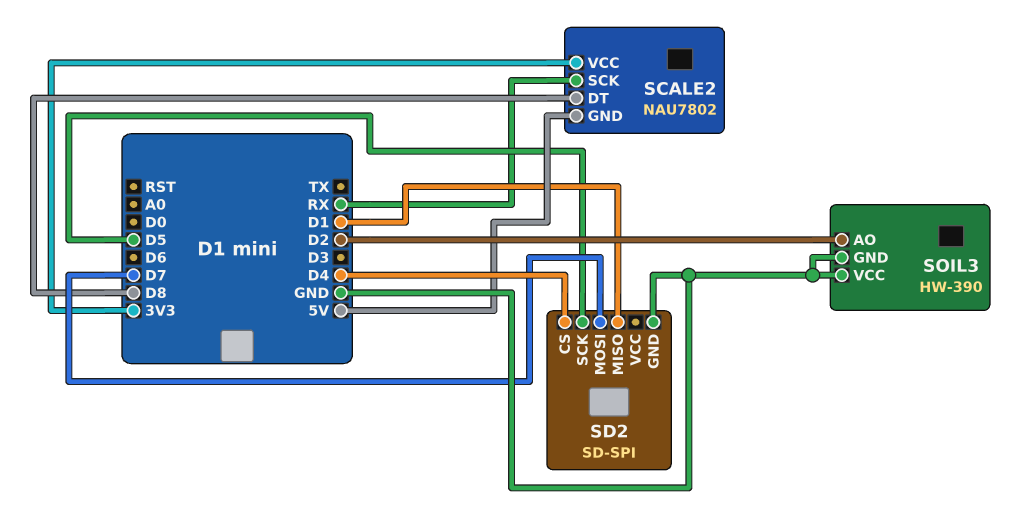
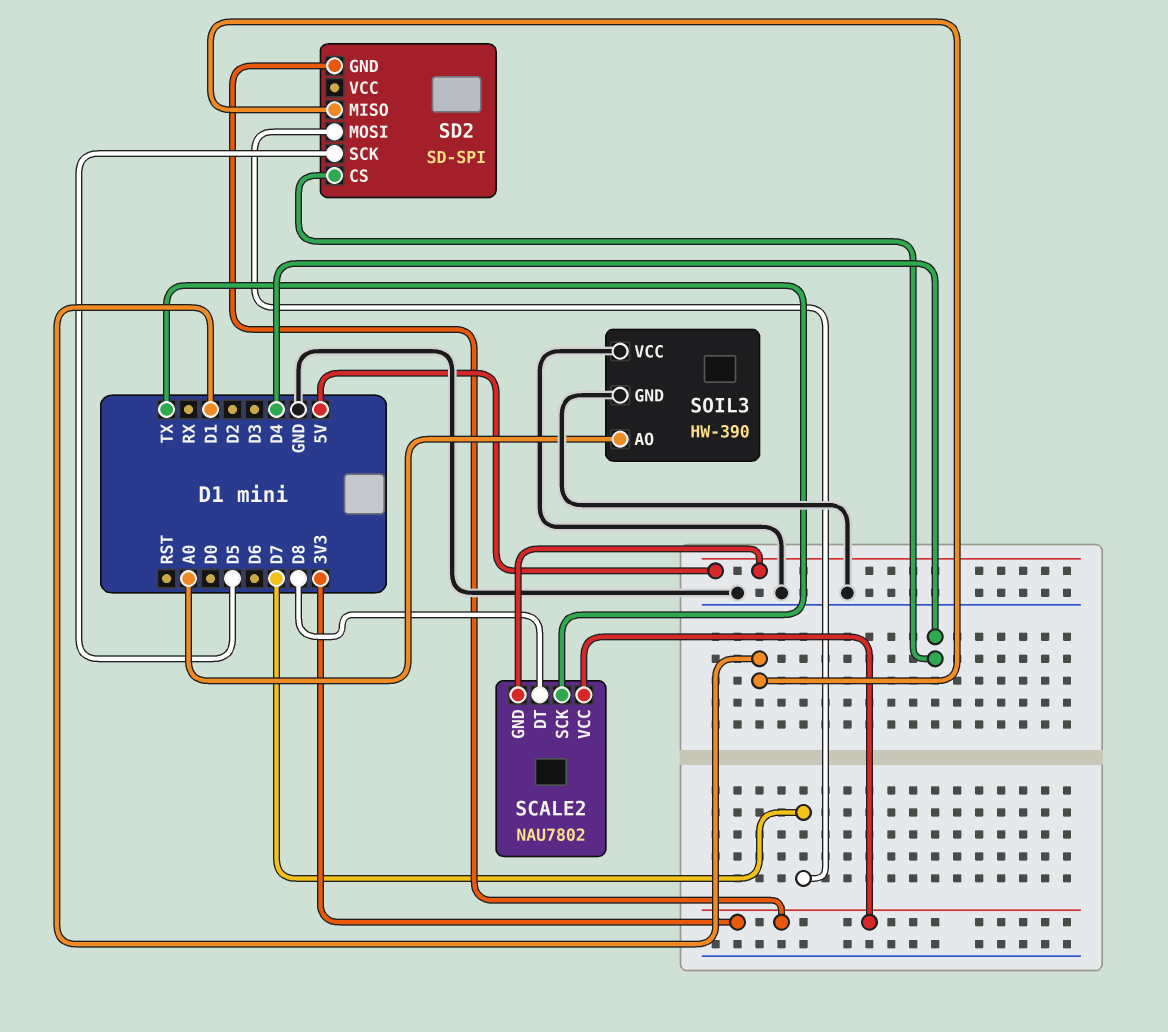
SCALE2 pin SCK: RX -> TX
SD2 pin GND: GND -> 3V3
SOIL3 pin AO: D2 -> A0

